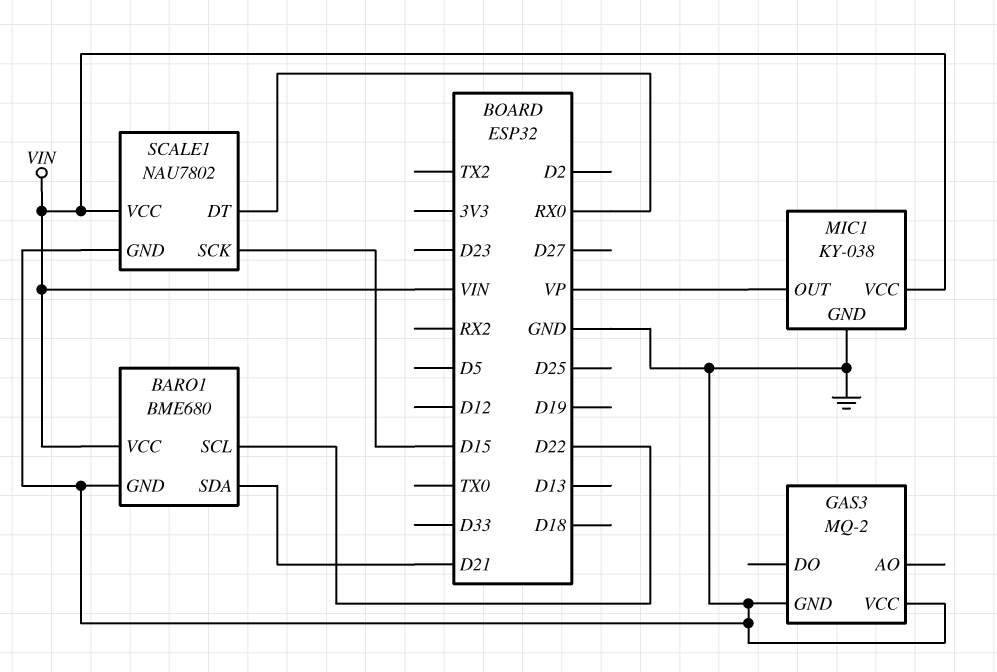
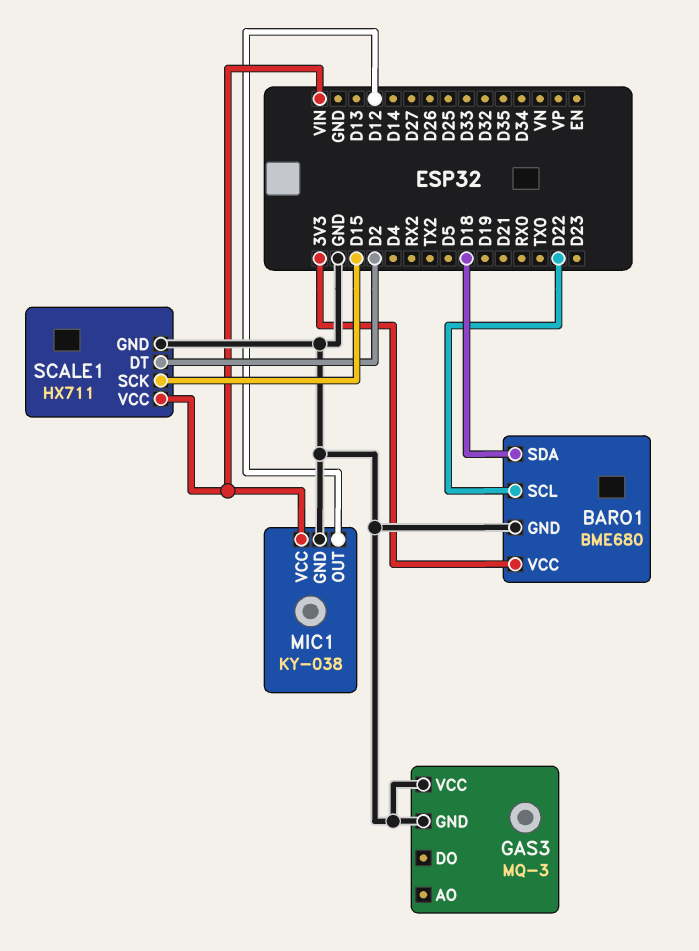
BARO1 pin SDA: D21 -> D18
BARO1 pin VCC: VIN -> 3V3
GAS3: MQ-2 -> MQ-3
MIC1 pin OUT: VP -> D12
SCALE1: NAU7802 -> HX711
SCALE1 pin DT: RX0 -> D2

